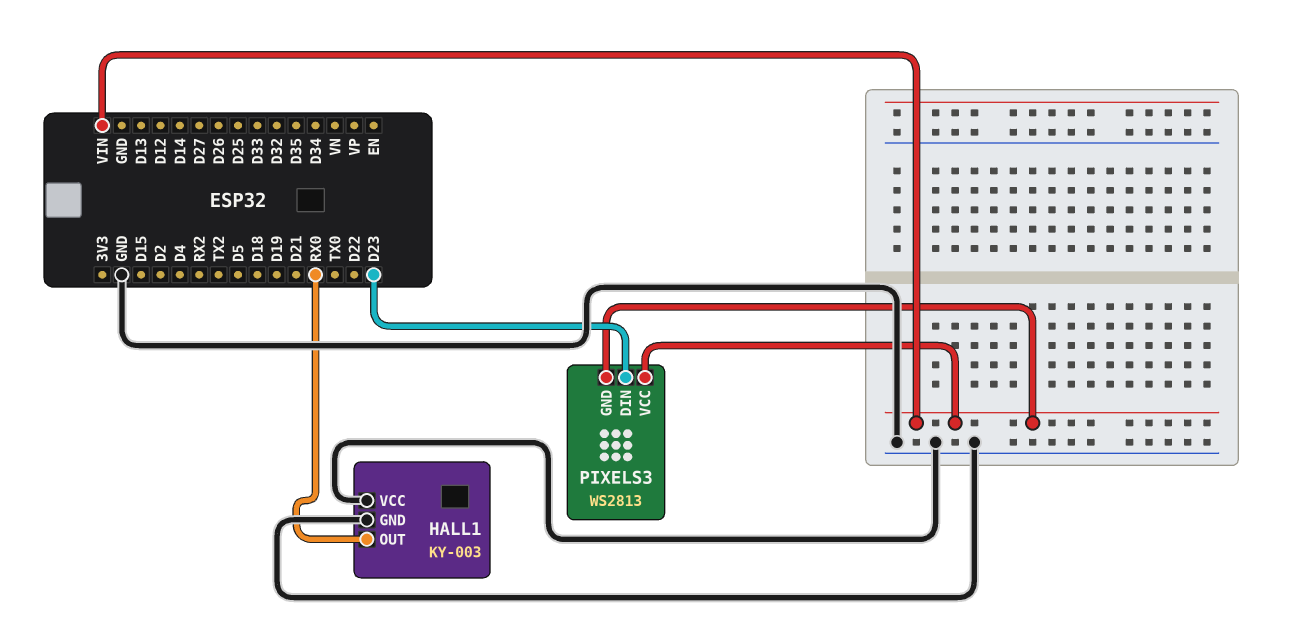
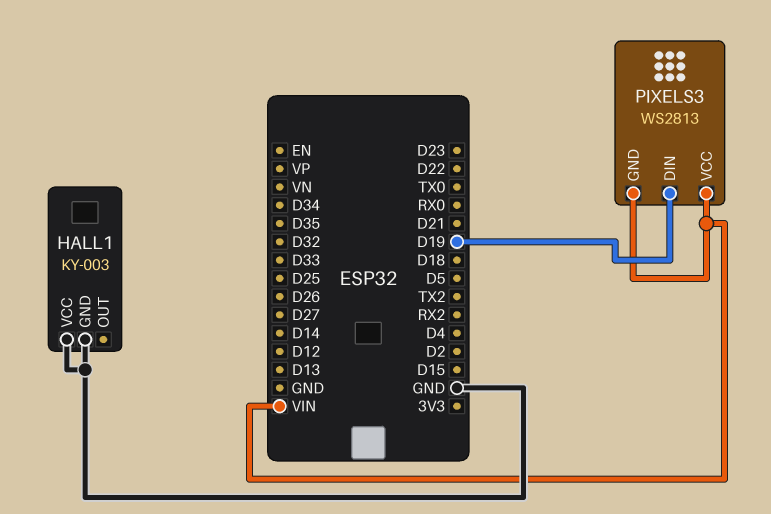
HALL1 pin OUT: RX0 -> none
PIXELS3 pin DIN: D23 -> D19

